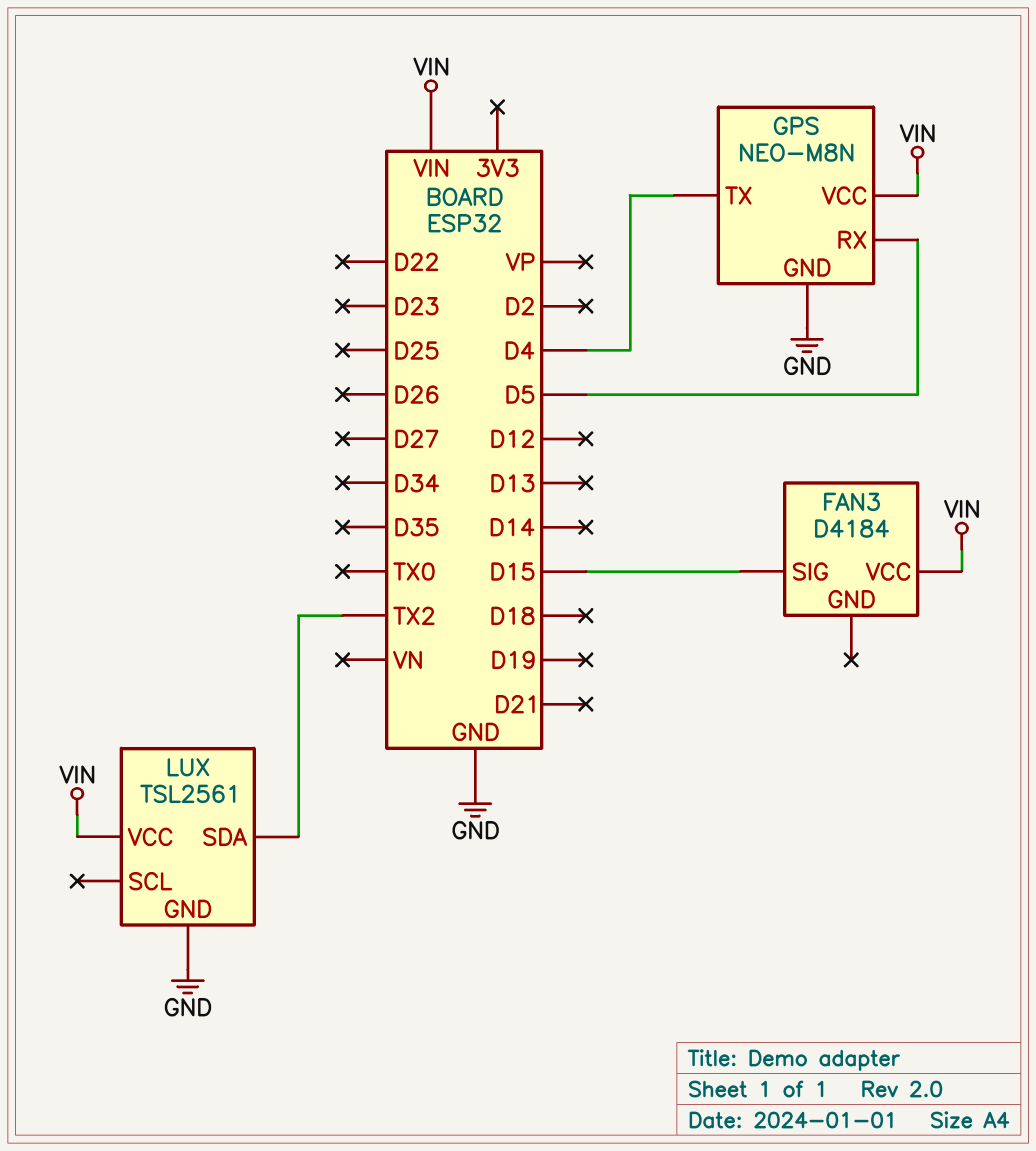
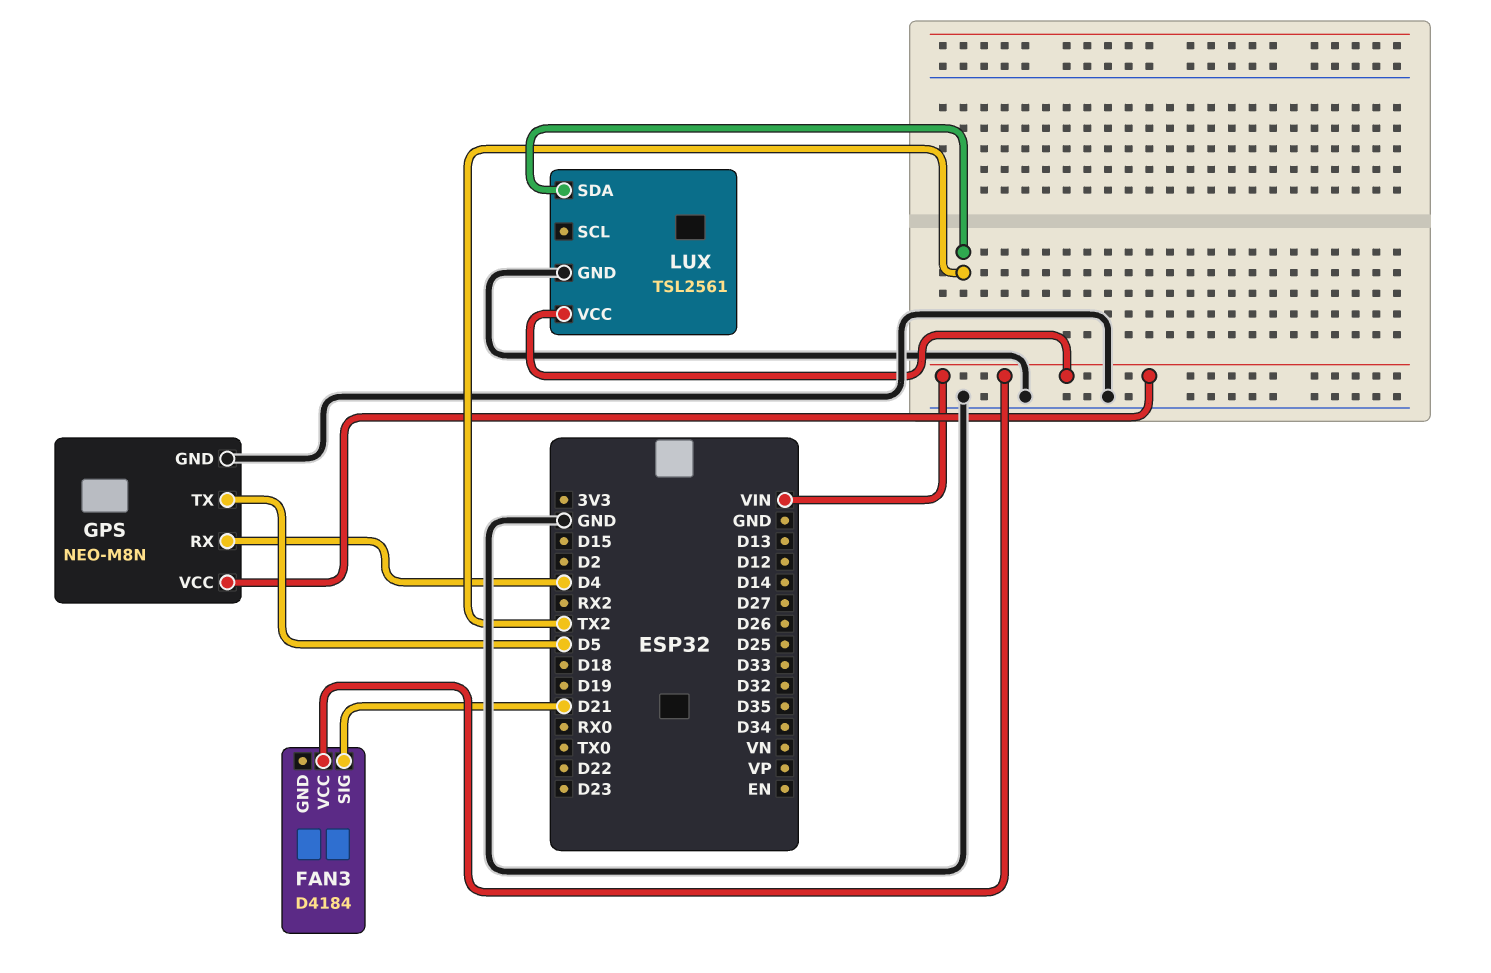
FAN3 pin SIG: D15 -> D21
GPS pin RX: D5 -> D4
GPS pin TX: D4 -> D5

